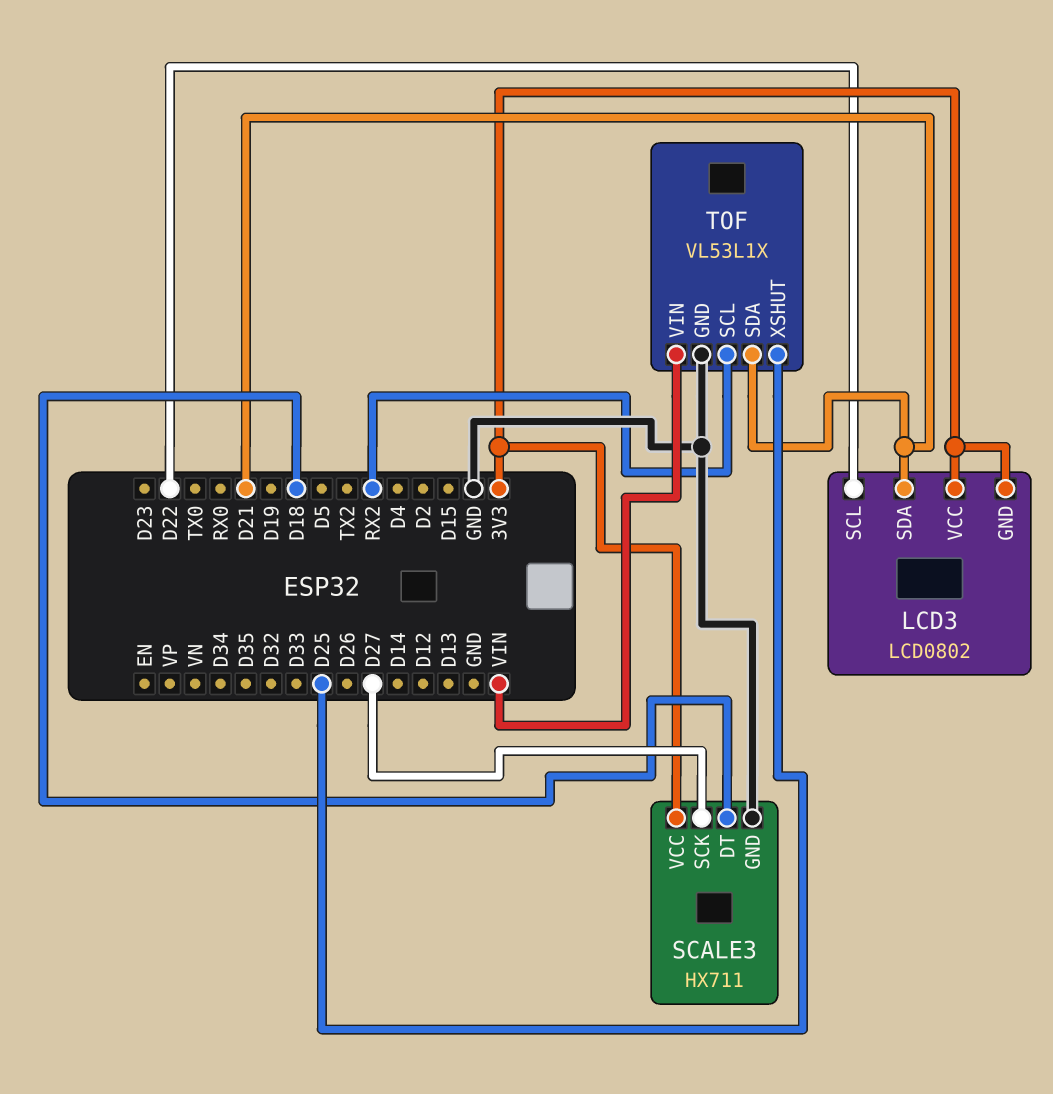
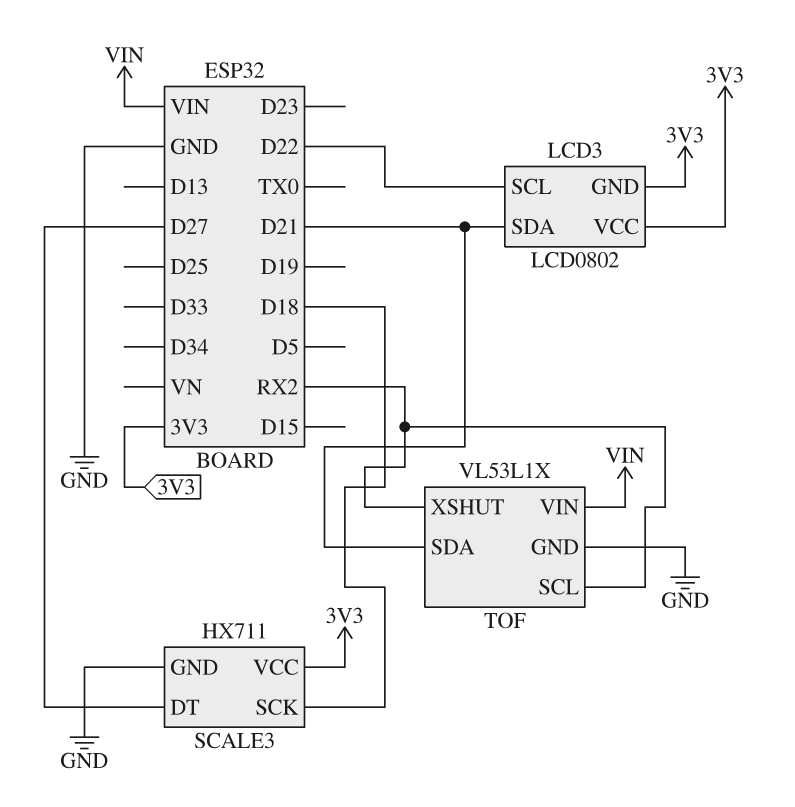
SCALE3 pin DT: D18 -> D27
SCALE3 pin SCK: D27 -> D18
TOF pin XSHUT: D25 -> RX2

